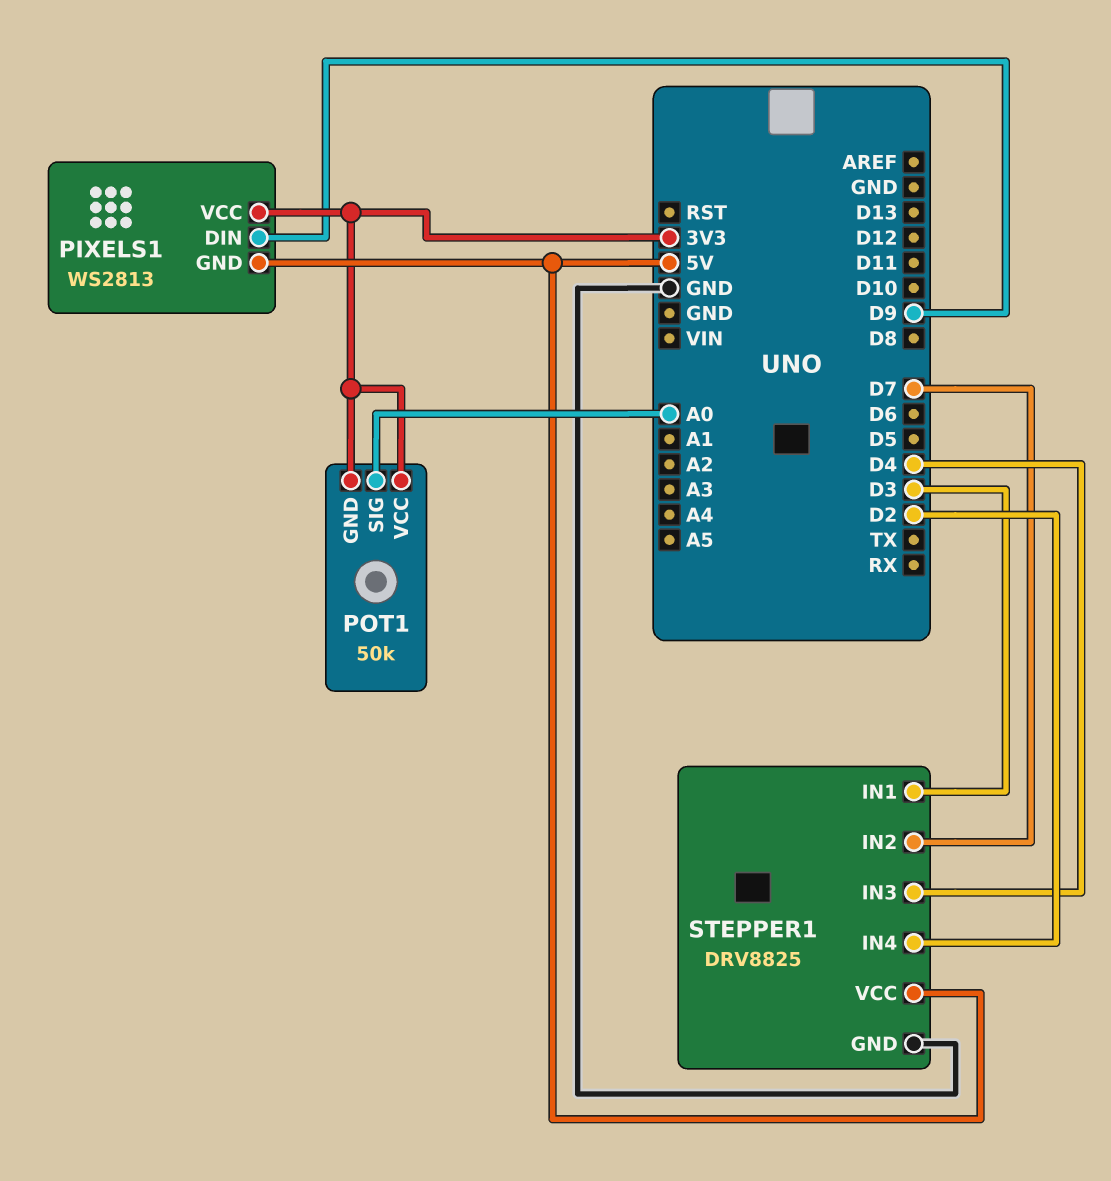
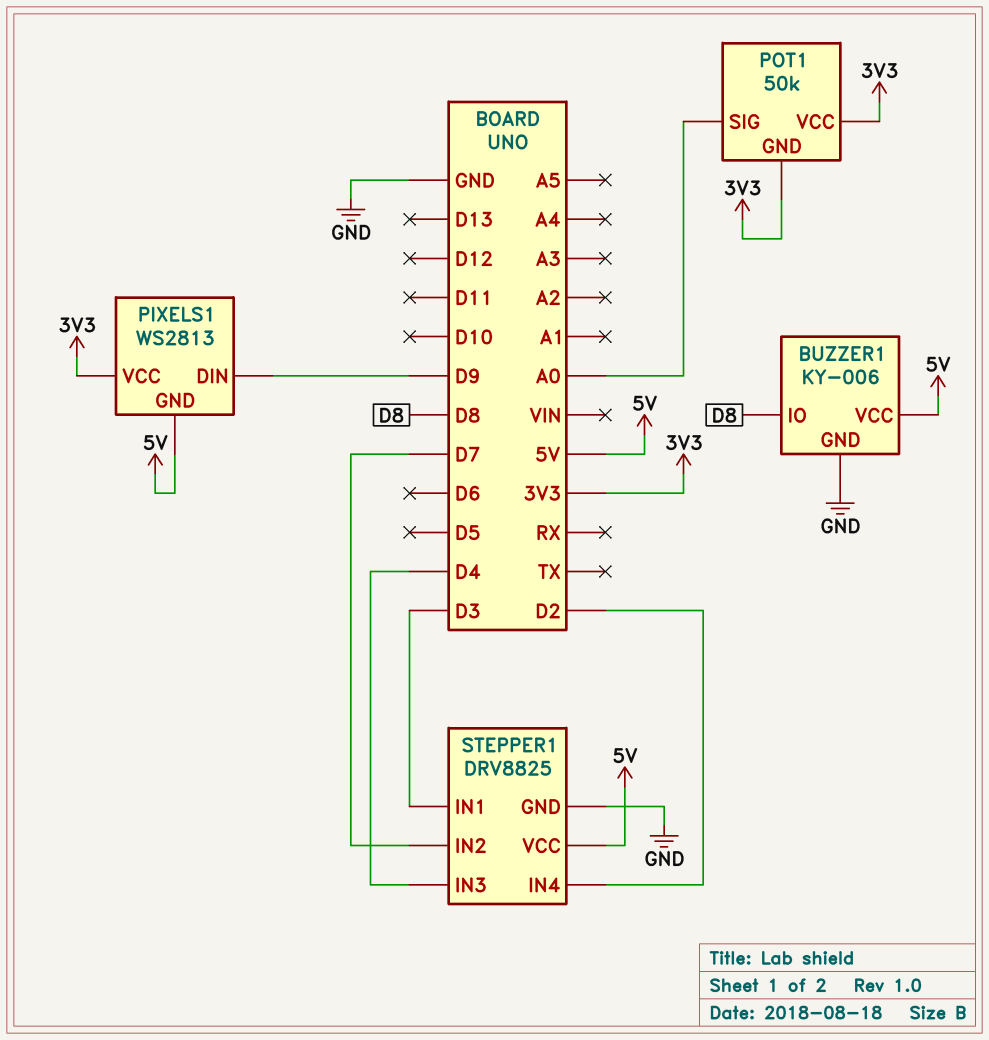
BUZZER1: none -> KY-006
BUZZER1 pin GND: none -> GND
BUZZER1 pin IO: none -> D8
BUZZER1 pin VCC: none -> 5V

